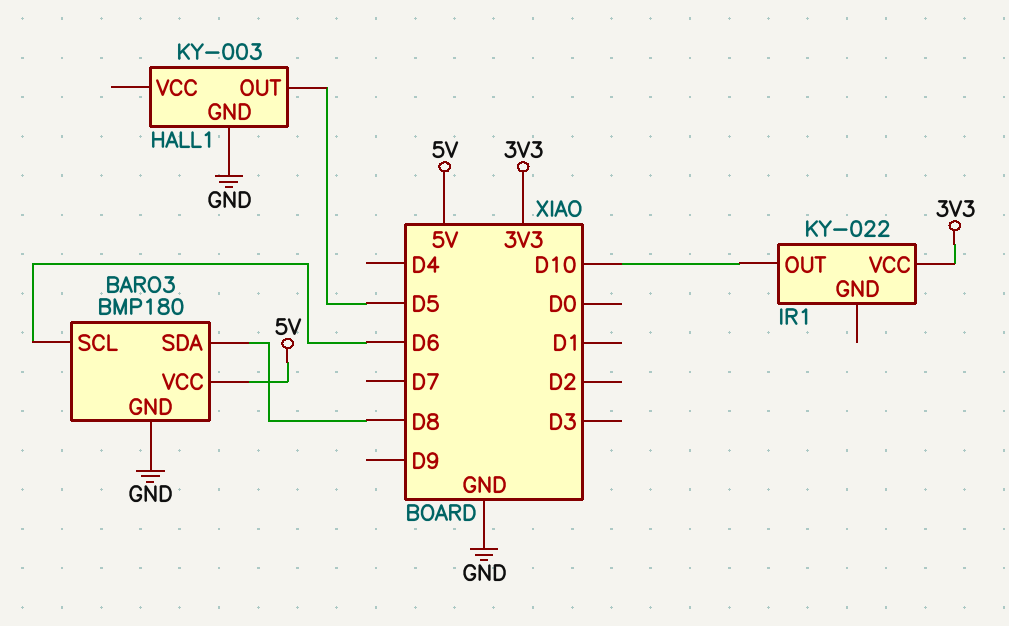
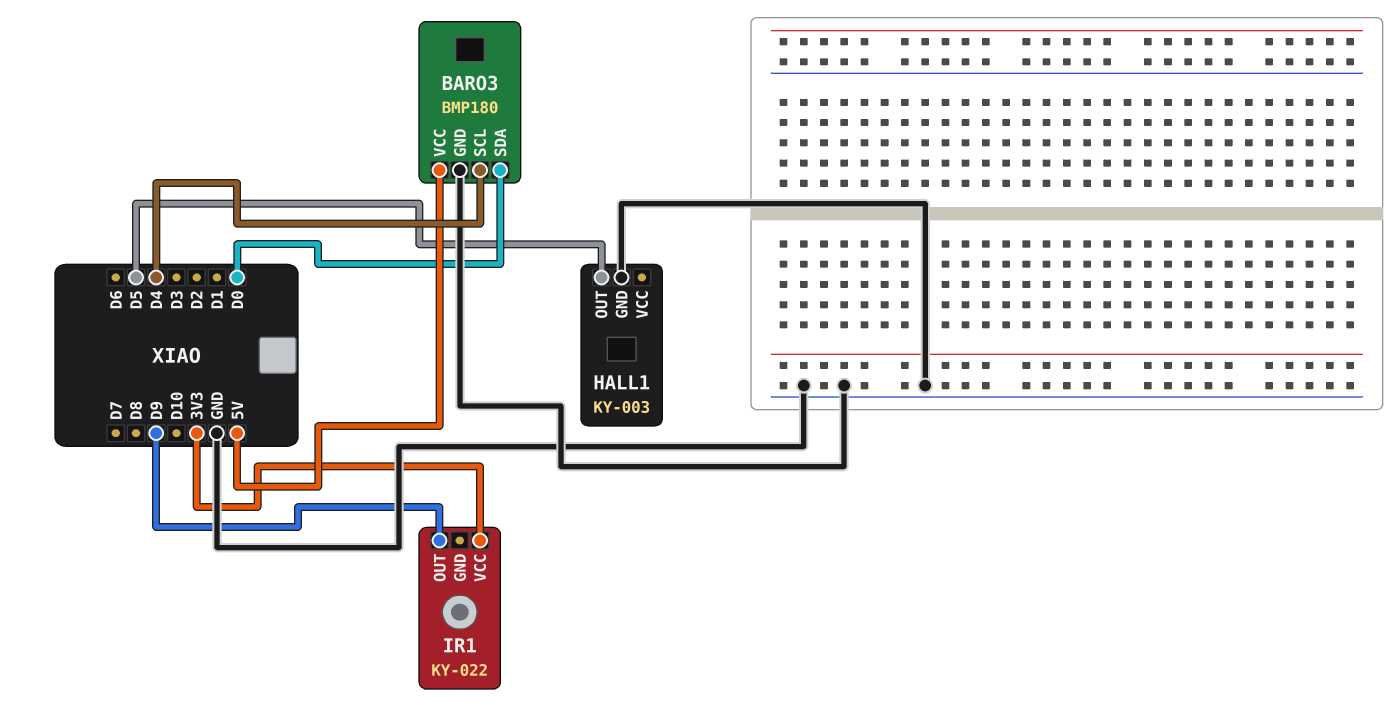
BARO3 pin SCL: D6 -> D4
BARO3 pin SDA: D8 -> D0
IR1 pin OUT: D10 -> D9

